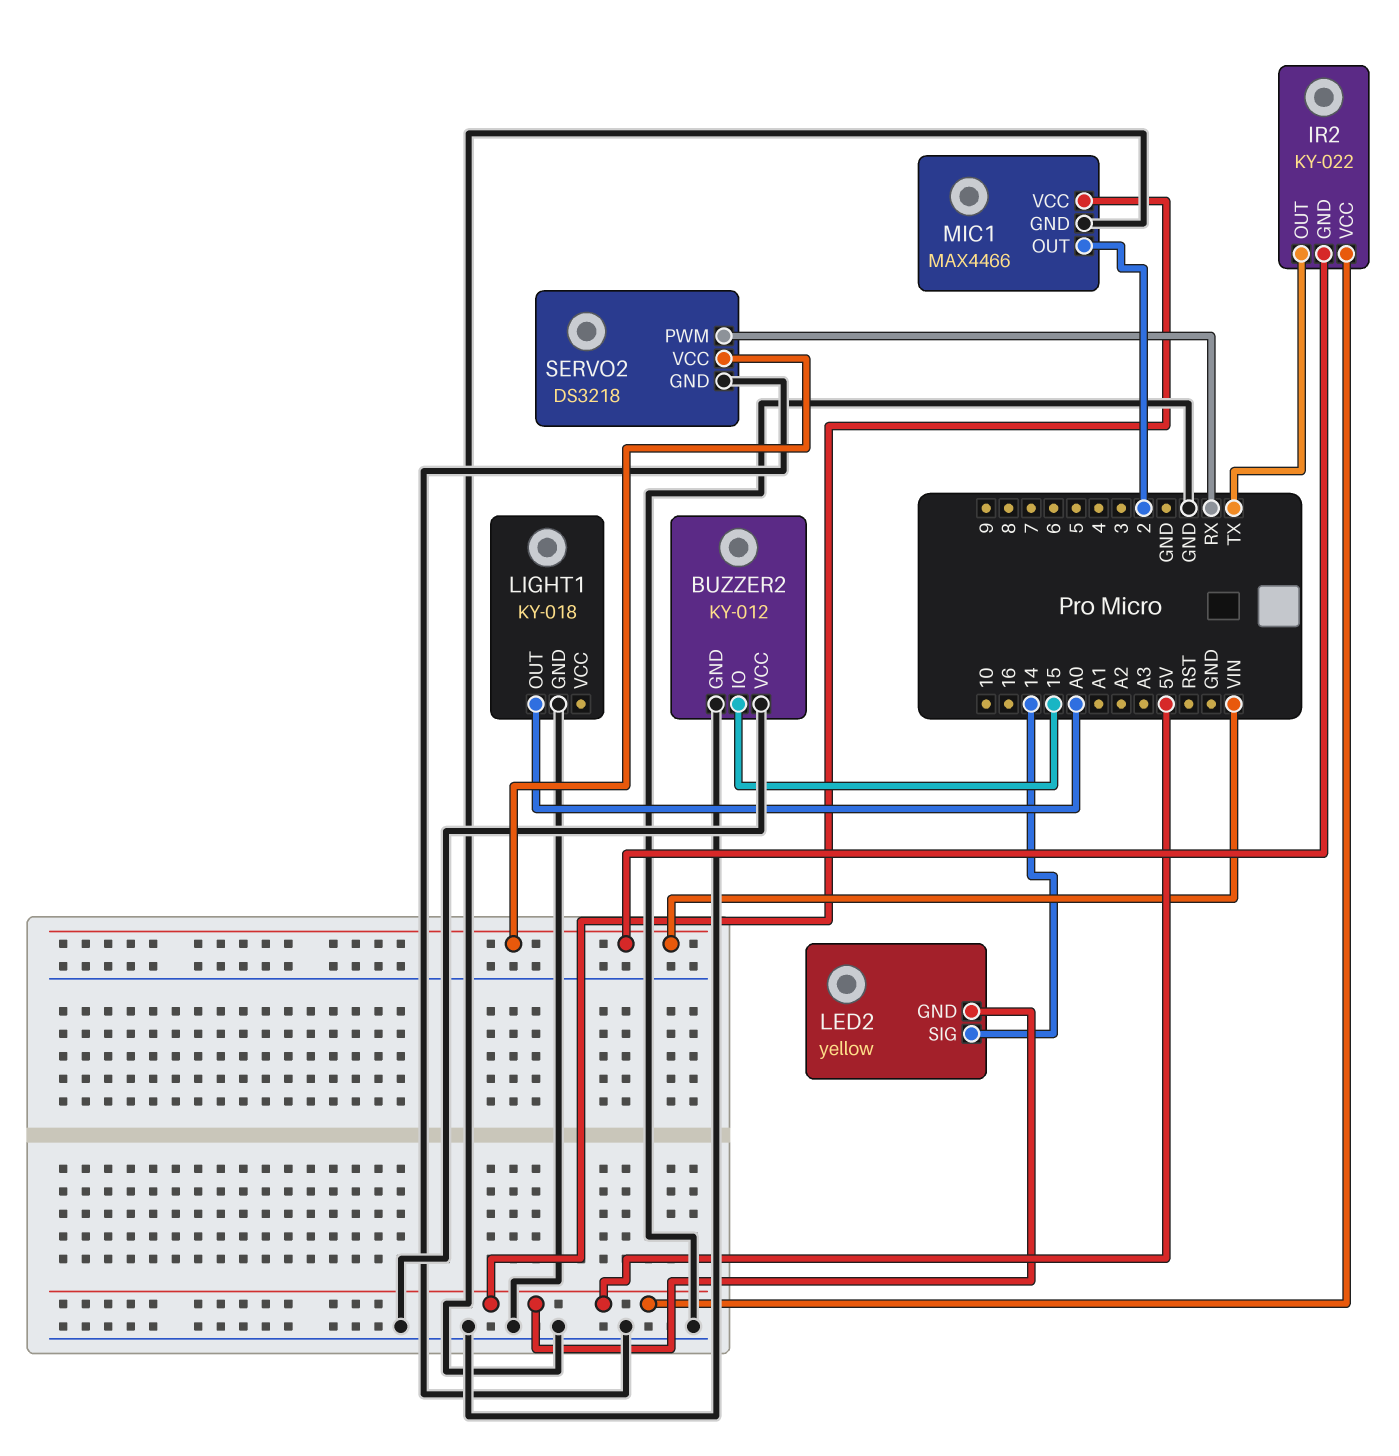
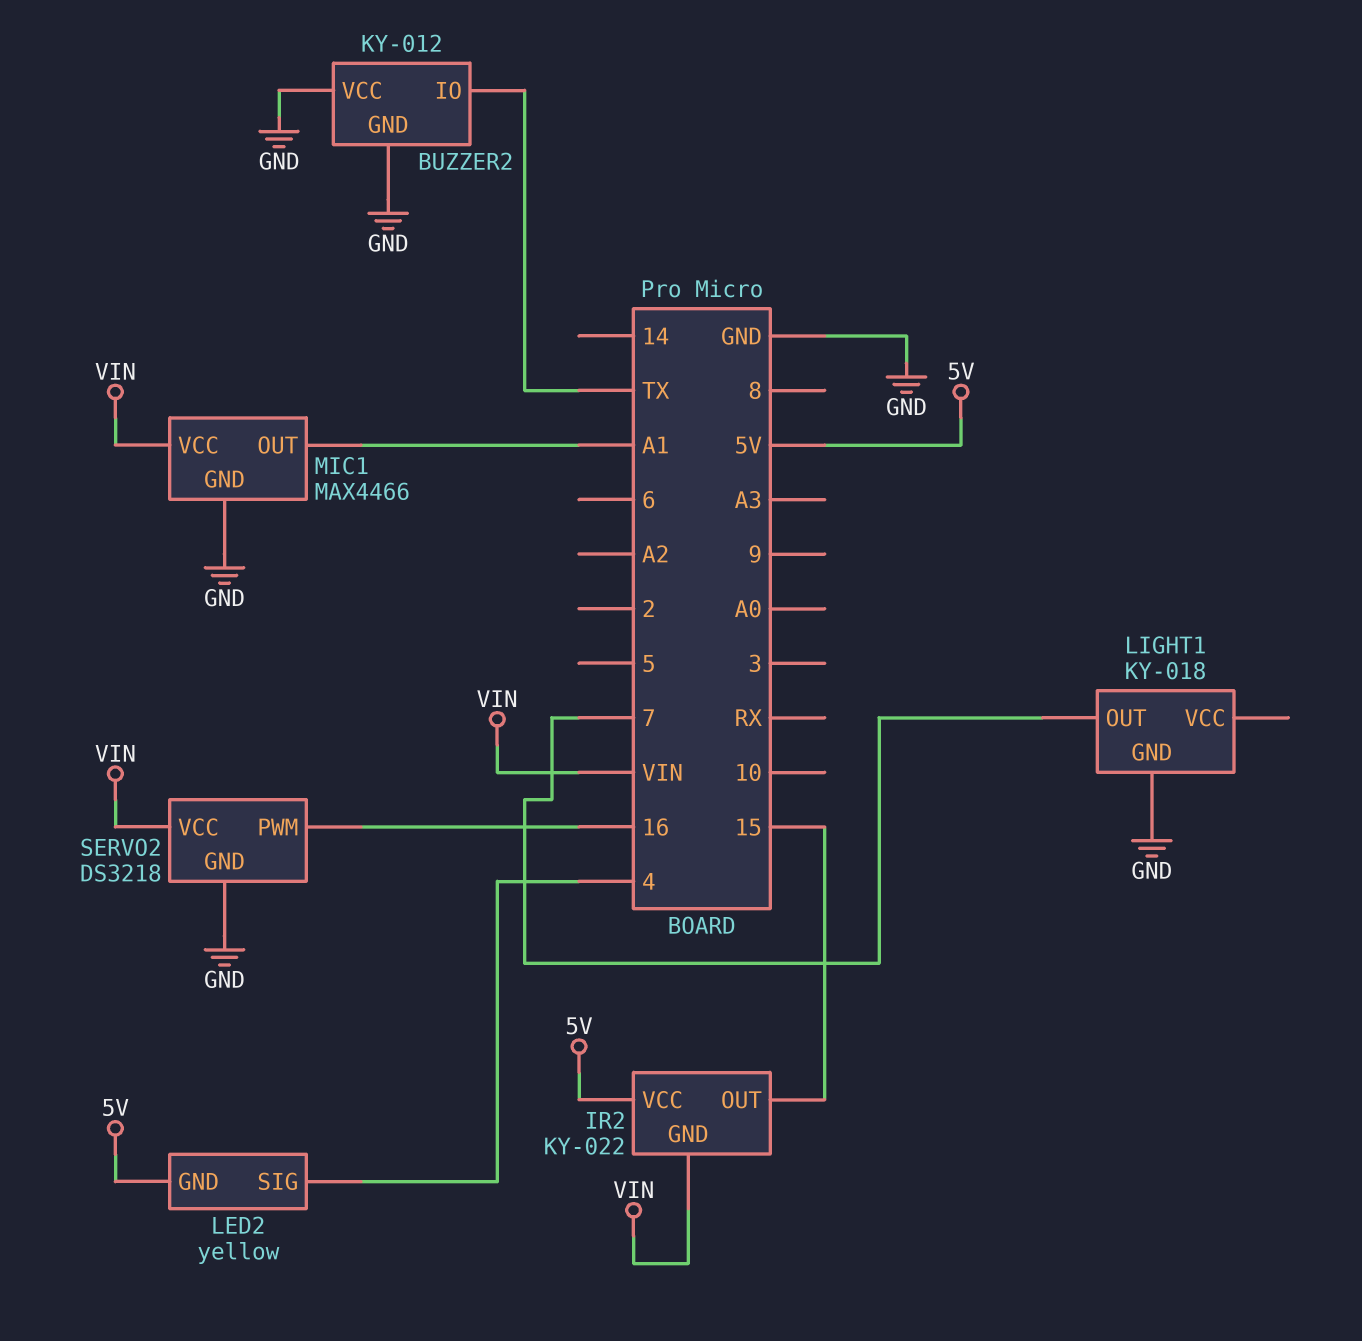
BUZZER2 pin IO: 15 -> TX
IR2 pin OUT: TX -> 15
LED2 pin SIG: 14 -> 4
LIGHT1 pin OUT: A0 -> 7
MIC1 pin OUT: 2 -> A1
MIC1 pin VCC: 5V -> VIN
SERVO2 pin PWM: RX -> 16

